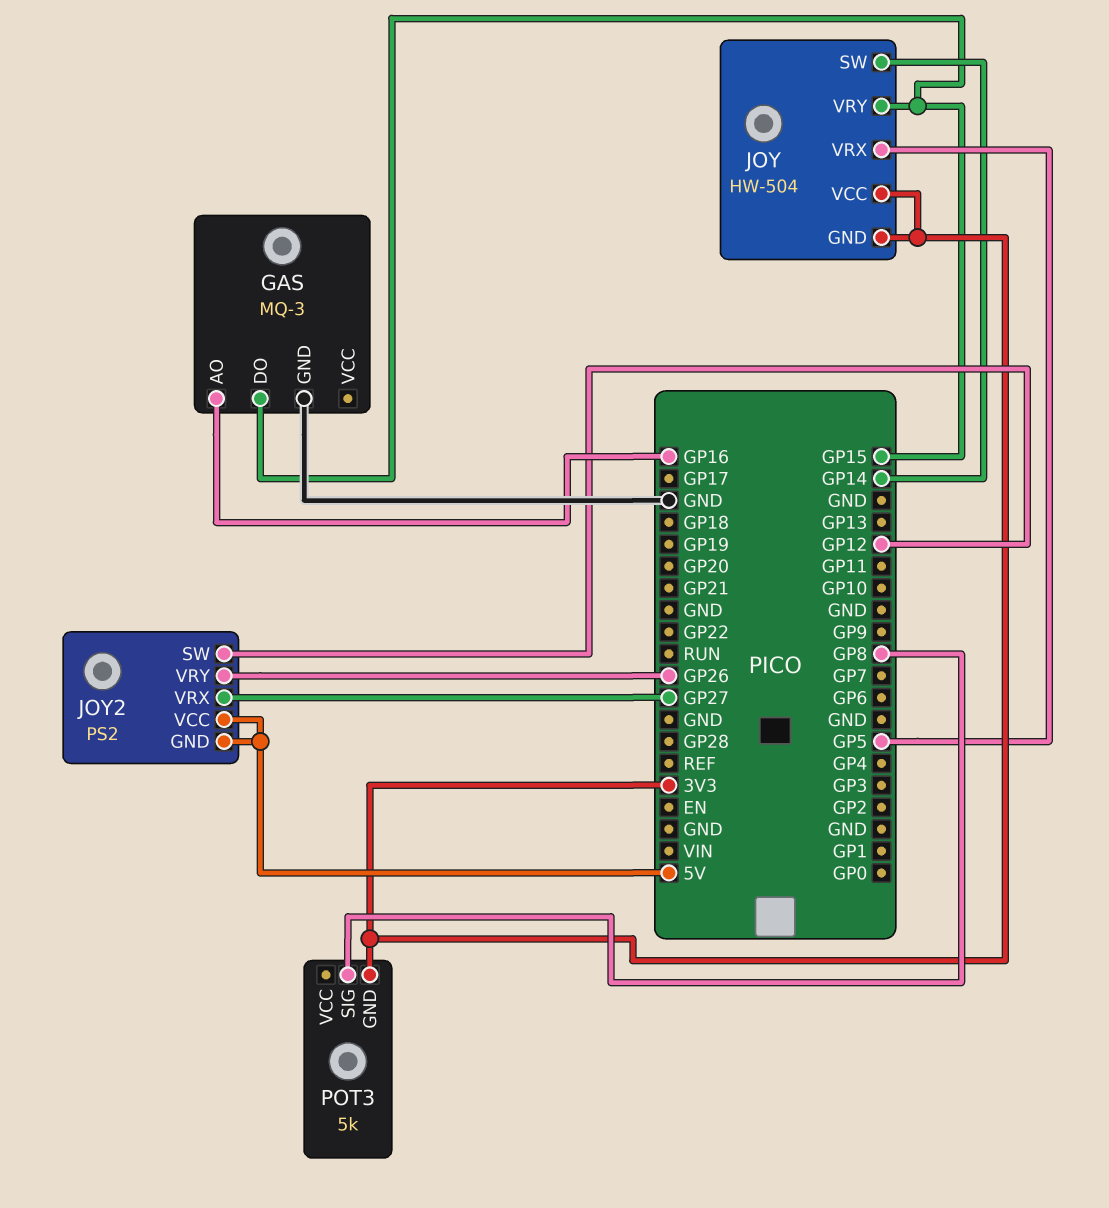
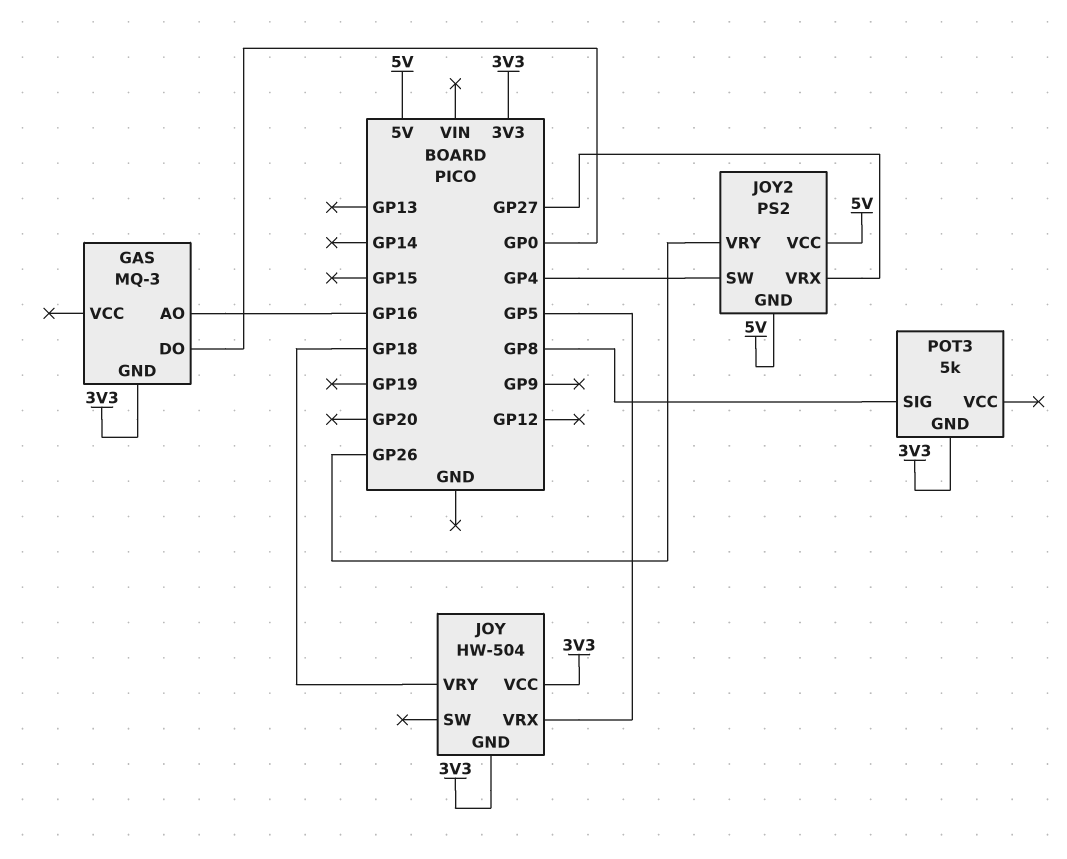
GAS pin DO: GP15 -> GP0
GAS pin GND: GND -> 3V3
JOY pin SW: GP14 -> none
JOY pin VRY: GP15 -> GP18
JOY2 pin SW: GP12 -> GP4

